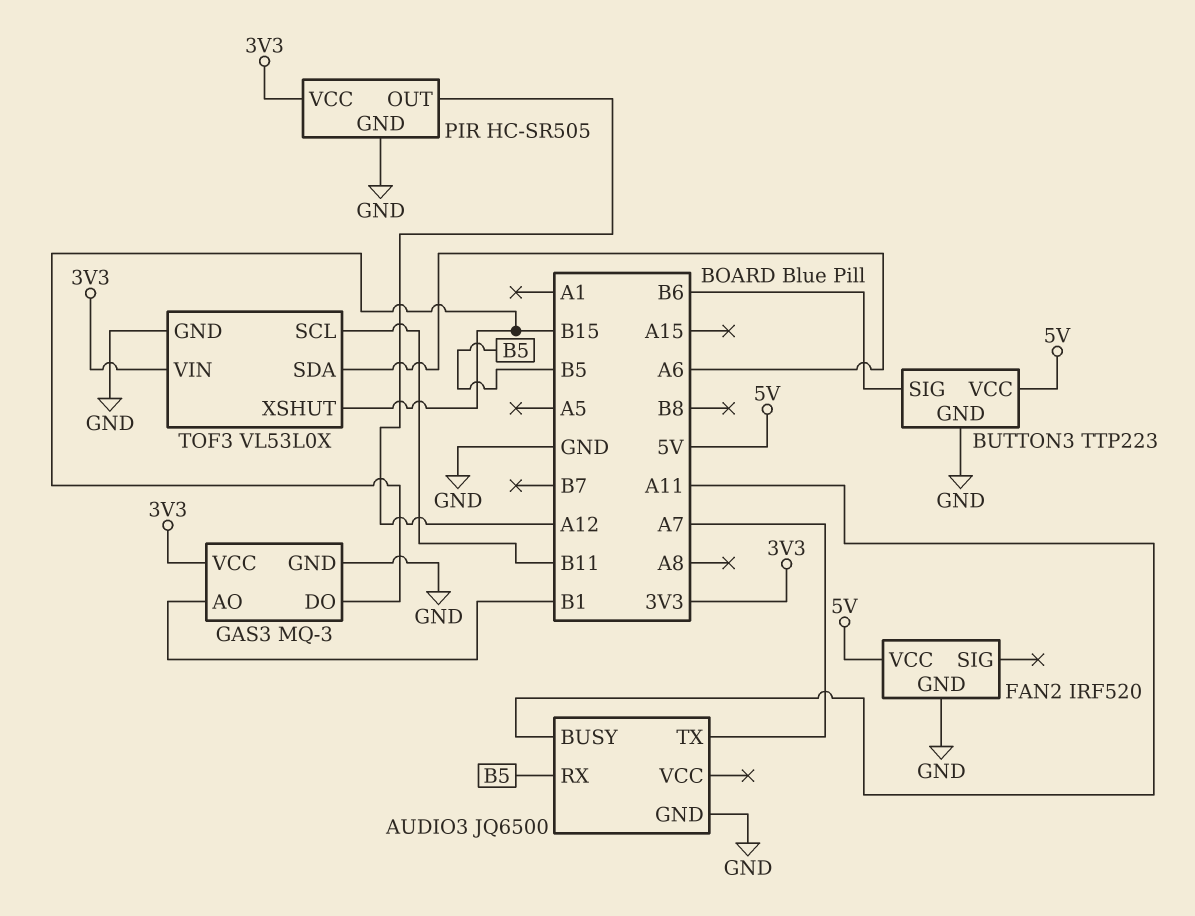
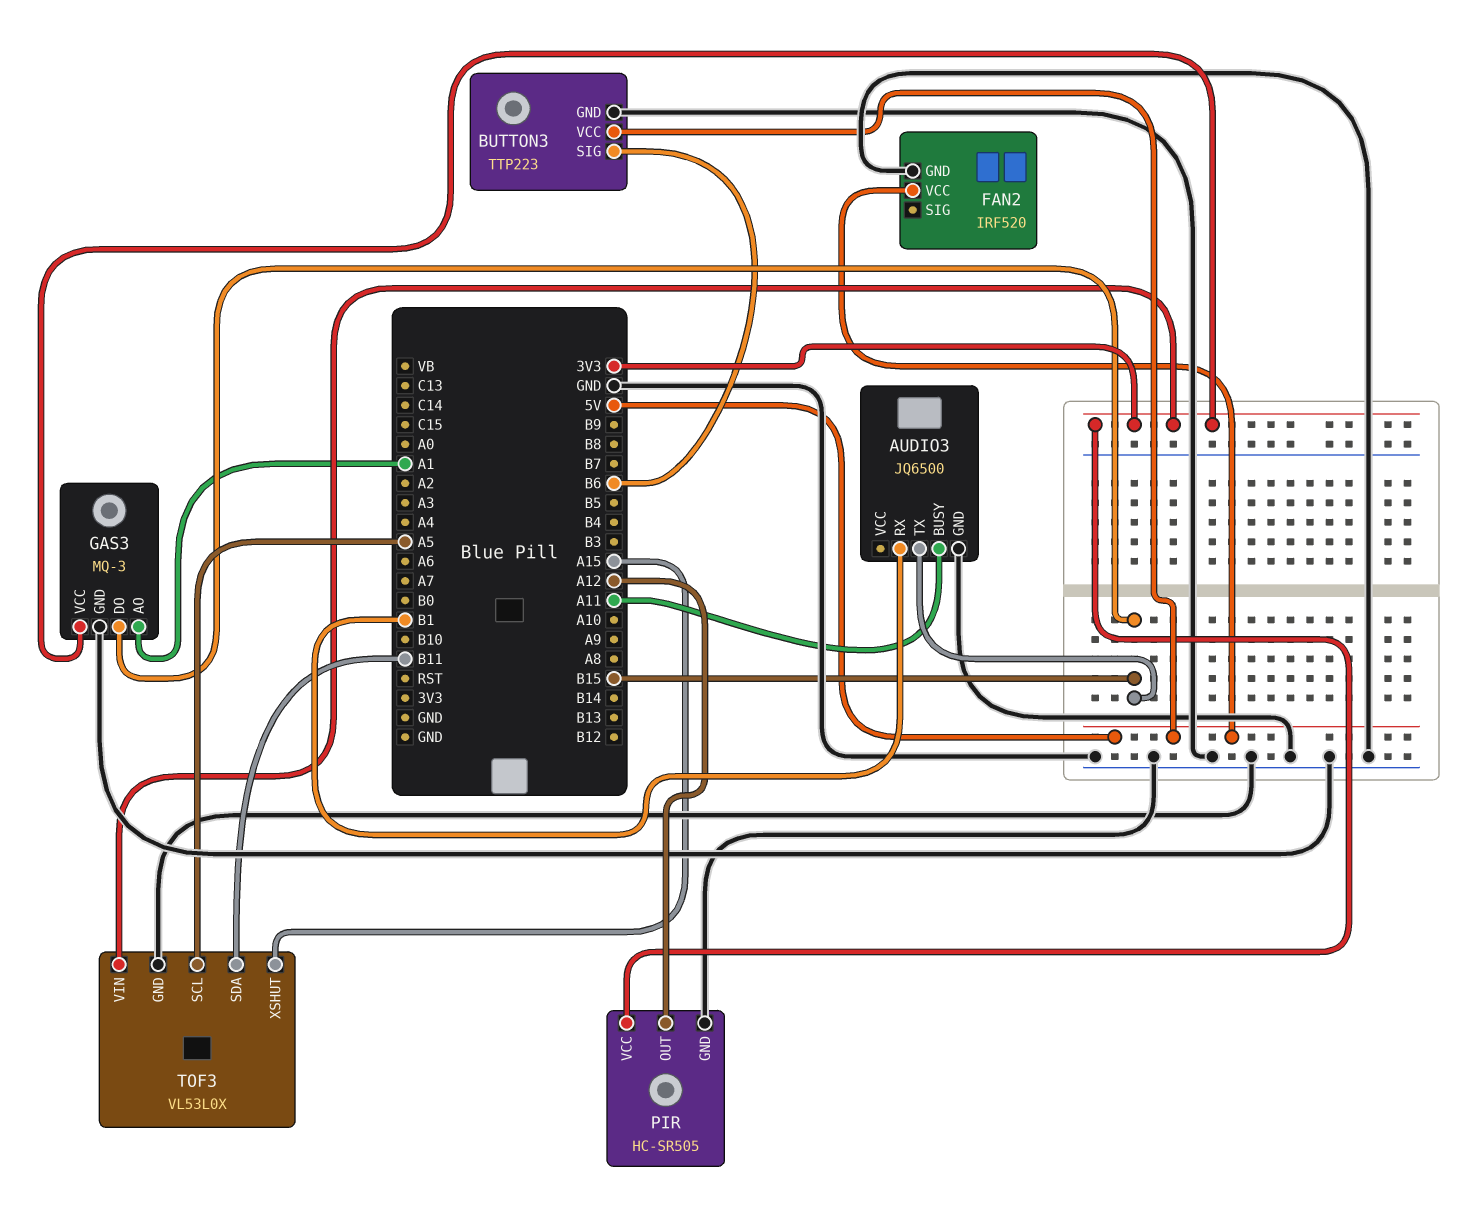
AUDIO3 pin RX: B5 -> B1
AUDIO3 pin TX: A7 -> B15
GAS3 pin AO: B1 -> A1
TOF3 pin SCL: B11 -> A5
TOF3 pin SDA: A6 -> B11
TOF3 pin XSHUT: B15 -> A15

